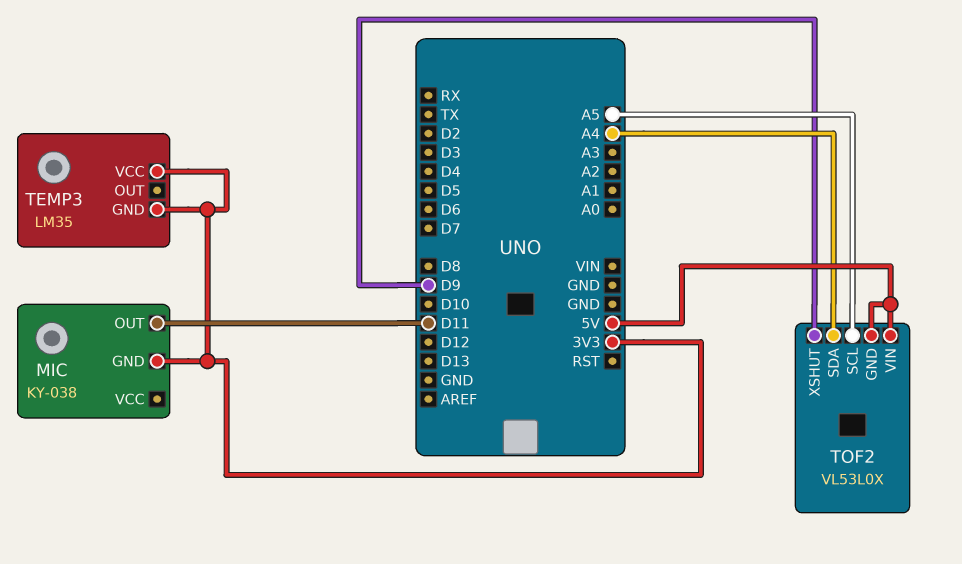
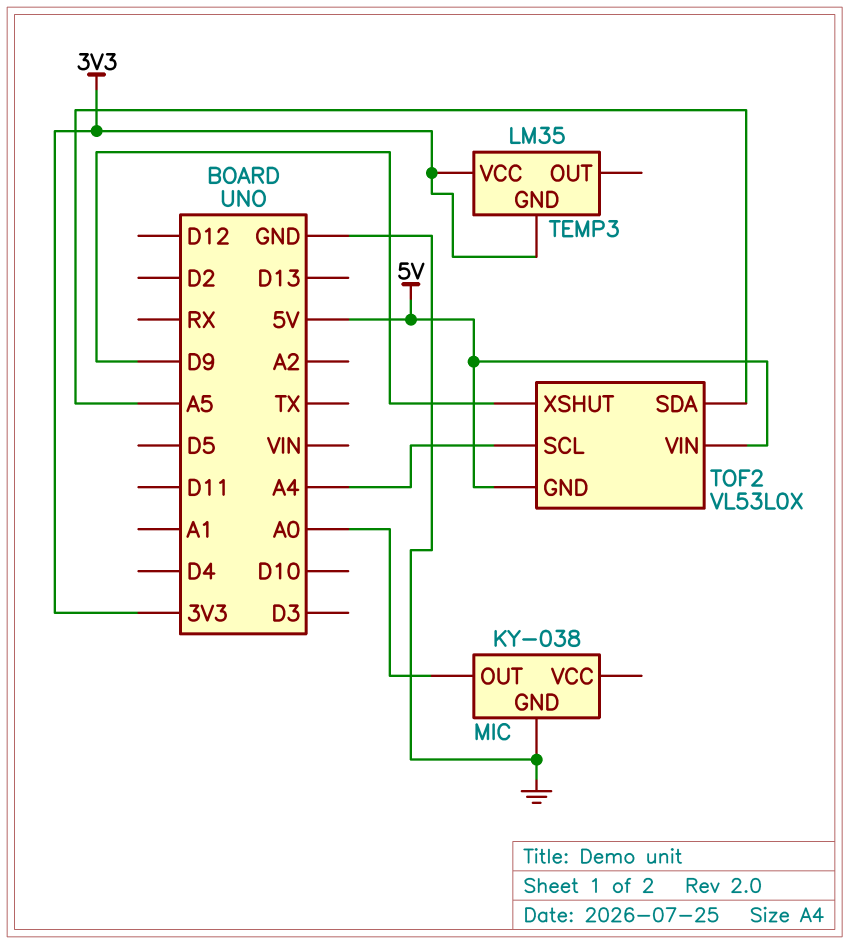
MIC pin GND: 3V3 -> GND
MIC pin OUT: D11 -> A0
TOF2 pin SCL: A5 -> A4
TOF2 pin SDA: A4 -> A5

